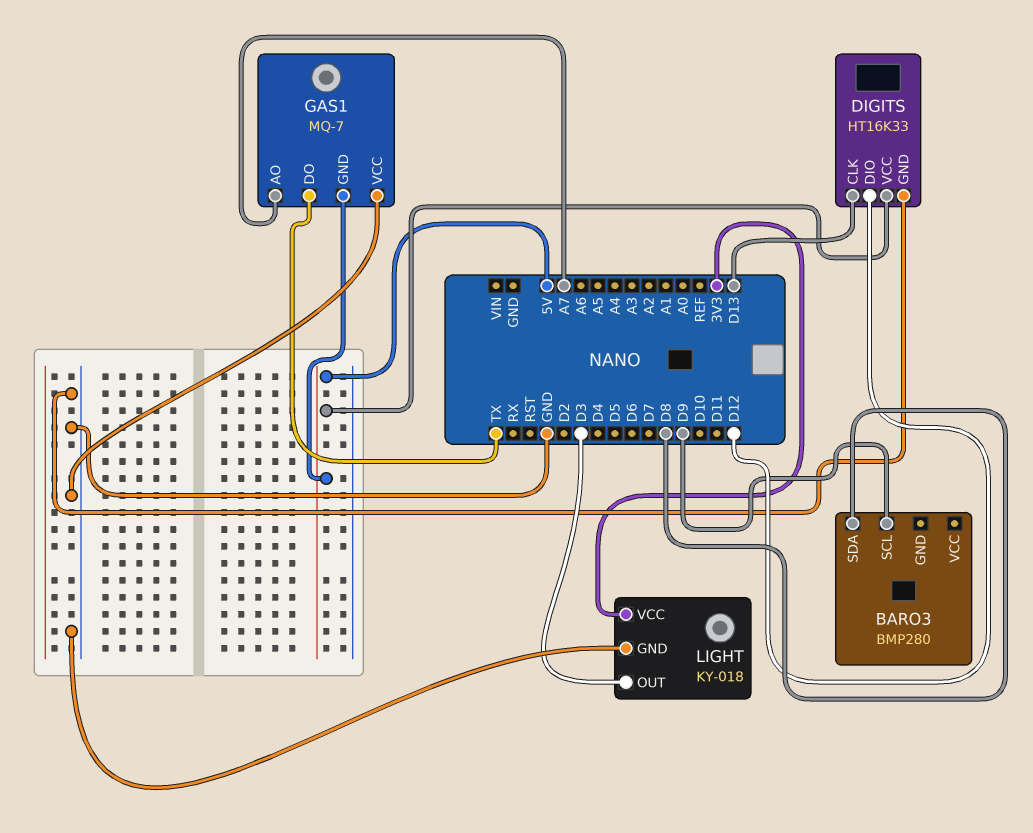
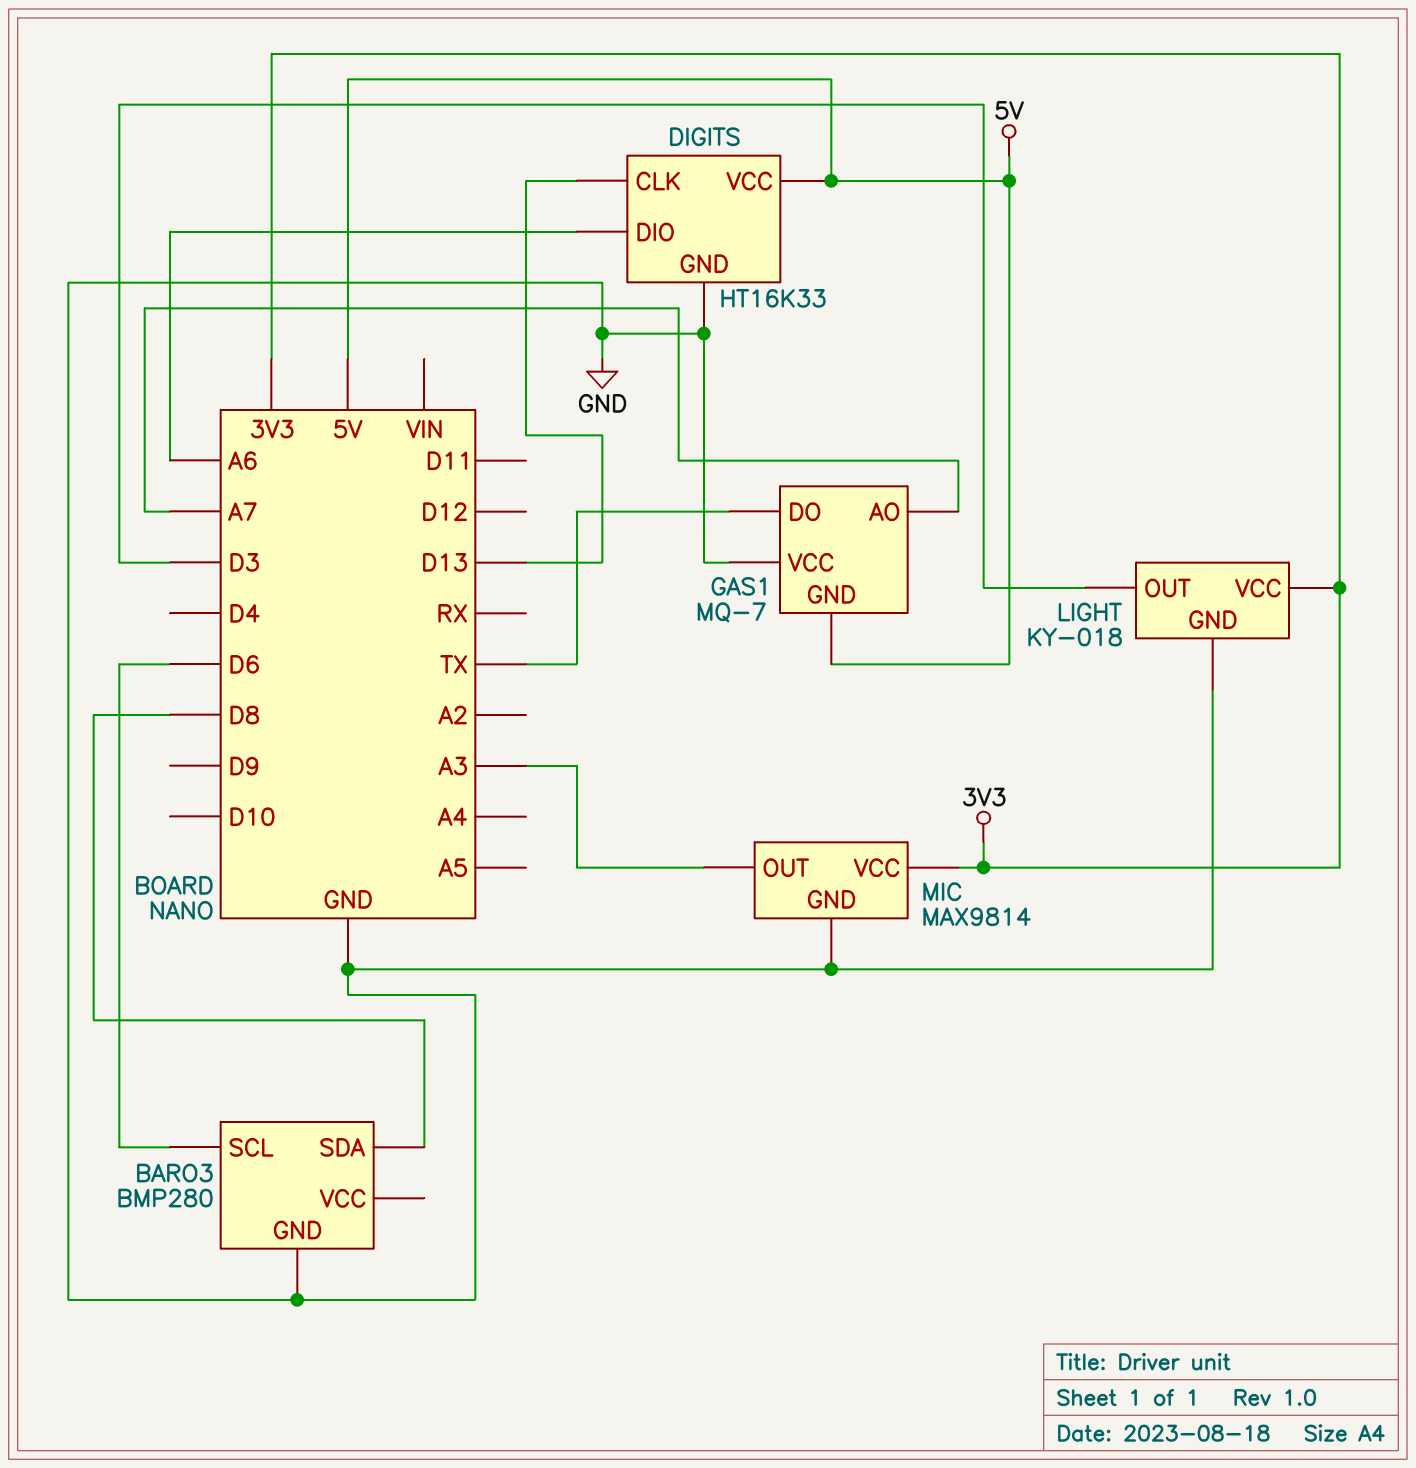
BARO3 pin GND: none -> GND
BARO3 pin SCL: D9 -> D6
DIGITS pin DIO: D12 -> A6
MIC: none -> MAX9814
MIC pin GND: none -> GND
MIC pin OUT: none -> A3
MIC pin VCC: none -> 3V3

